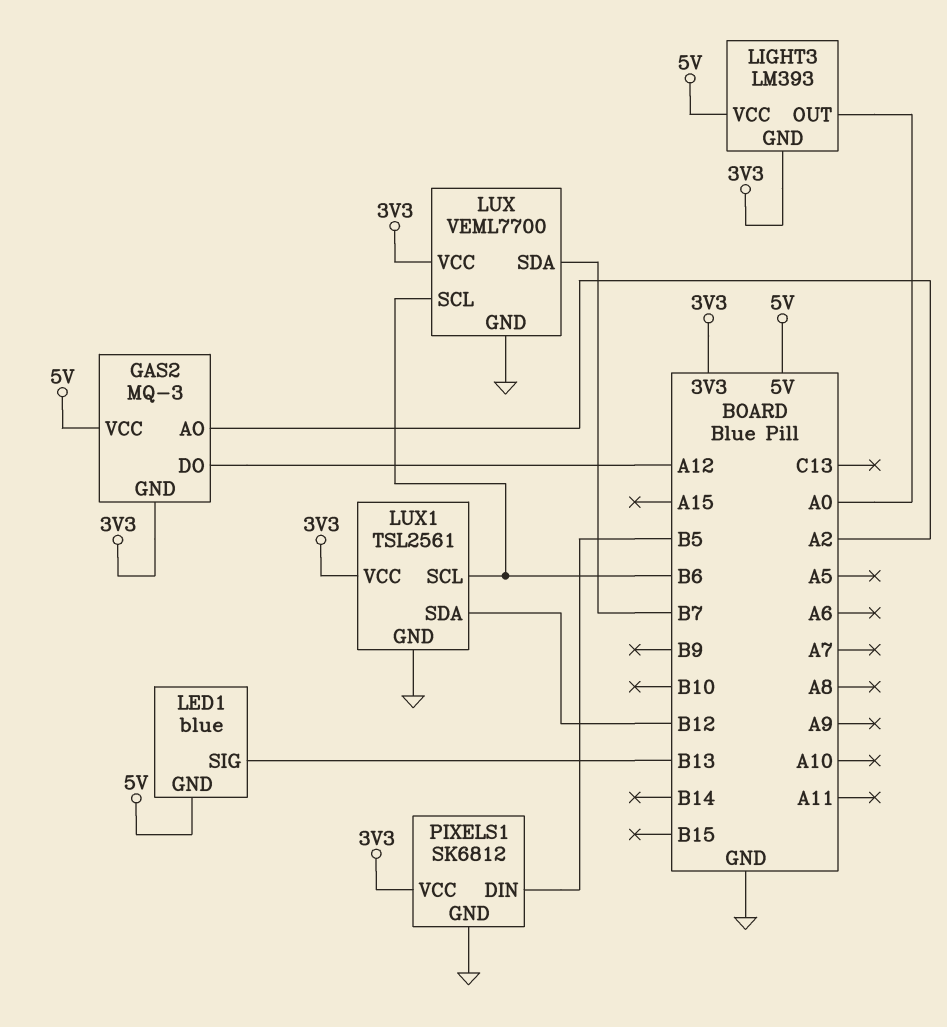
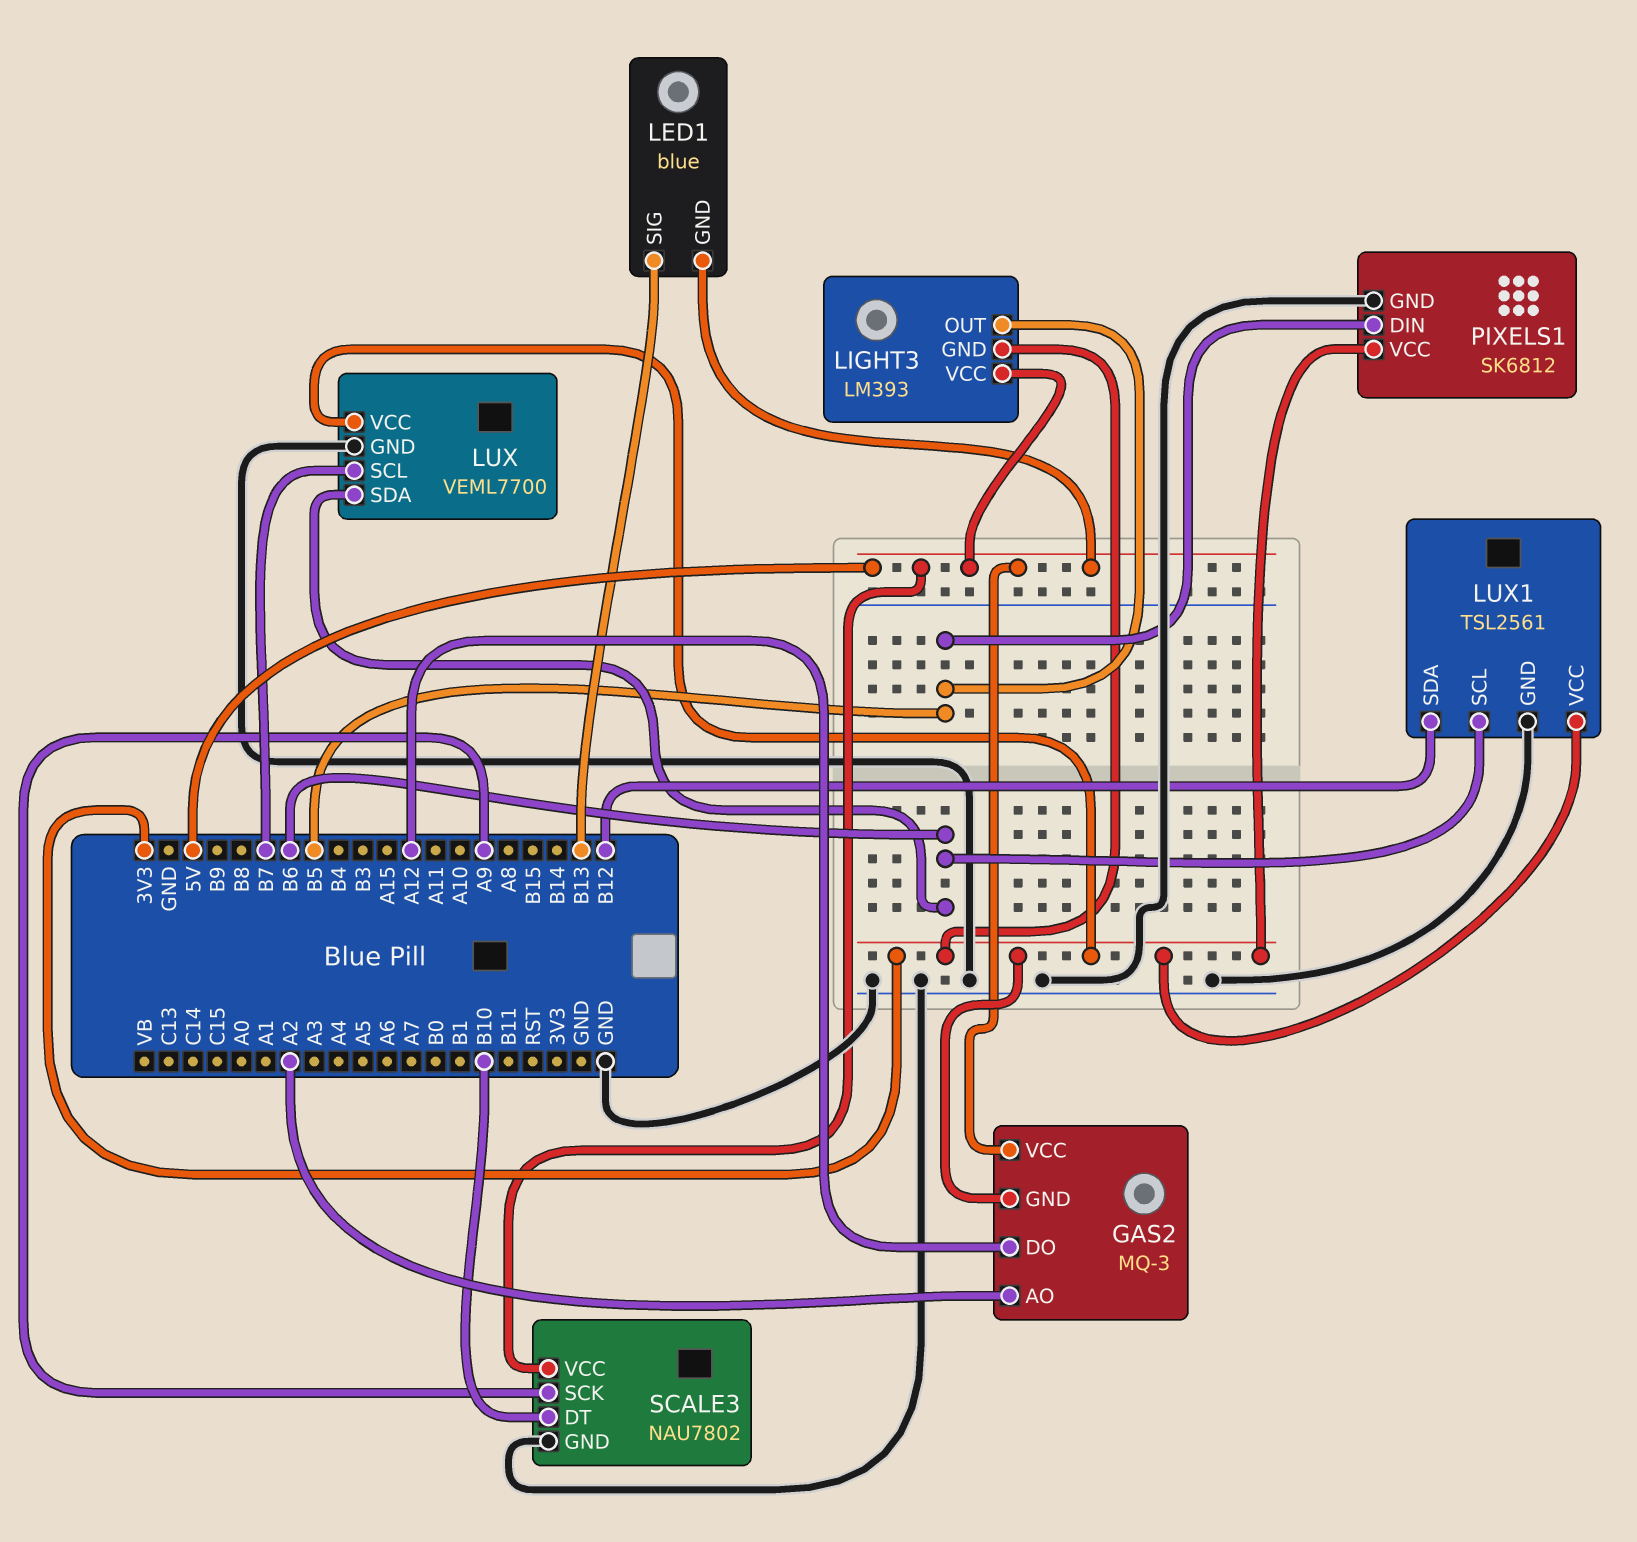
LIGHT3 pin OUT: A0 -> B5
LUX pin SCL: B6 -> B7
LUX pin SDA: B7 -> B6
SCALE3: none -> NAU7802
SCALE3 pin DT: none -> B10
SCALE3 pin GND: none -> GND
SCALE3 pin SCK: none -> A9
SCALE3 pin VCC: none -> 5V

